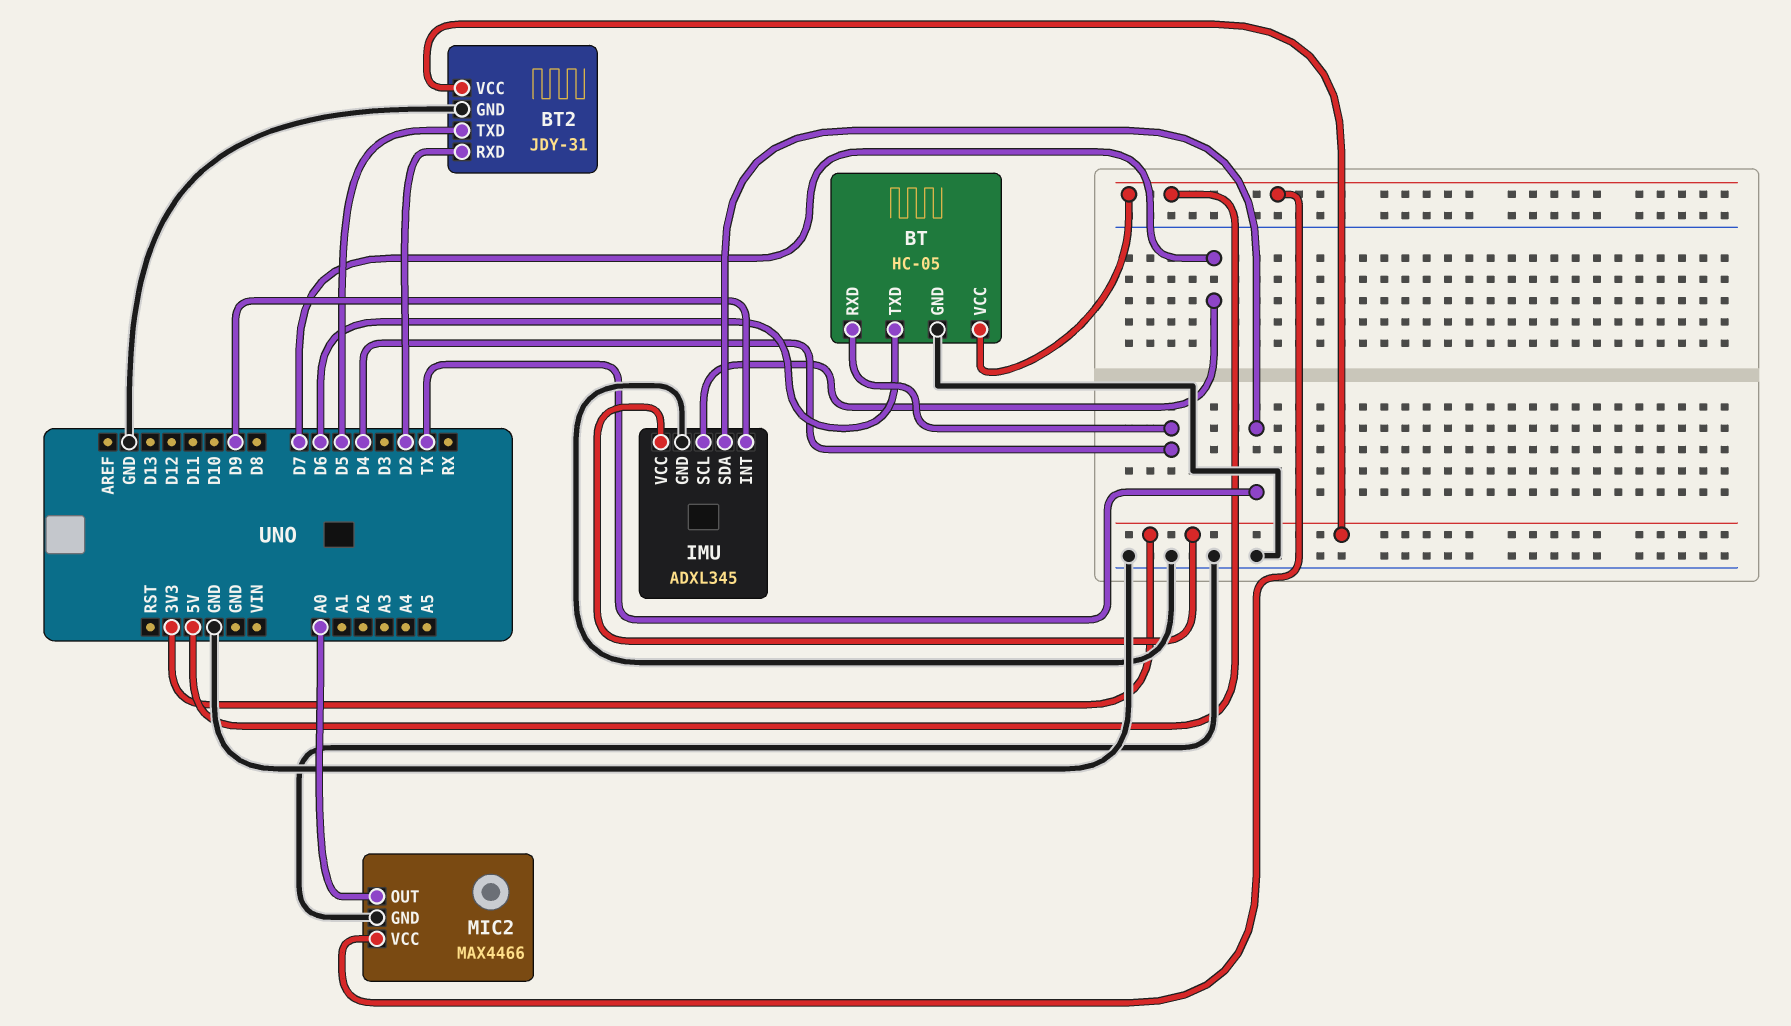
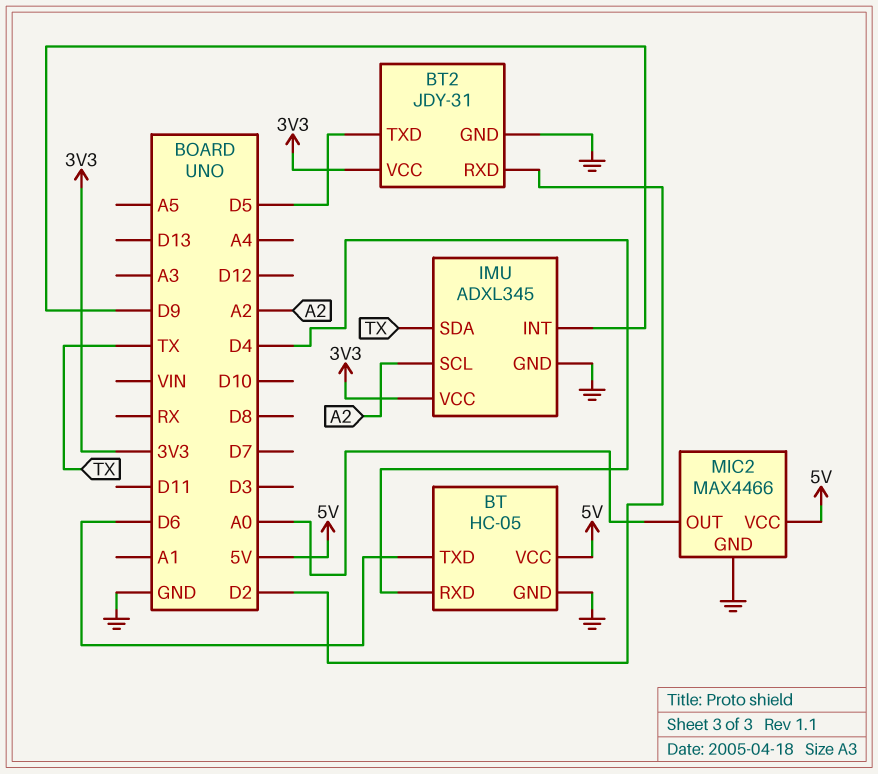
IMU pin SCL: D7 -> A2

